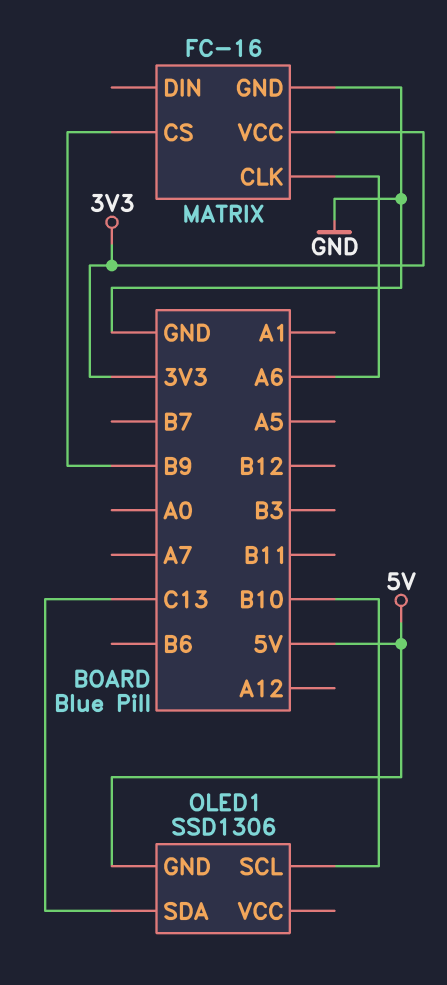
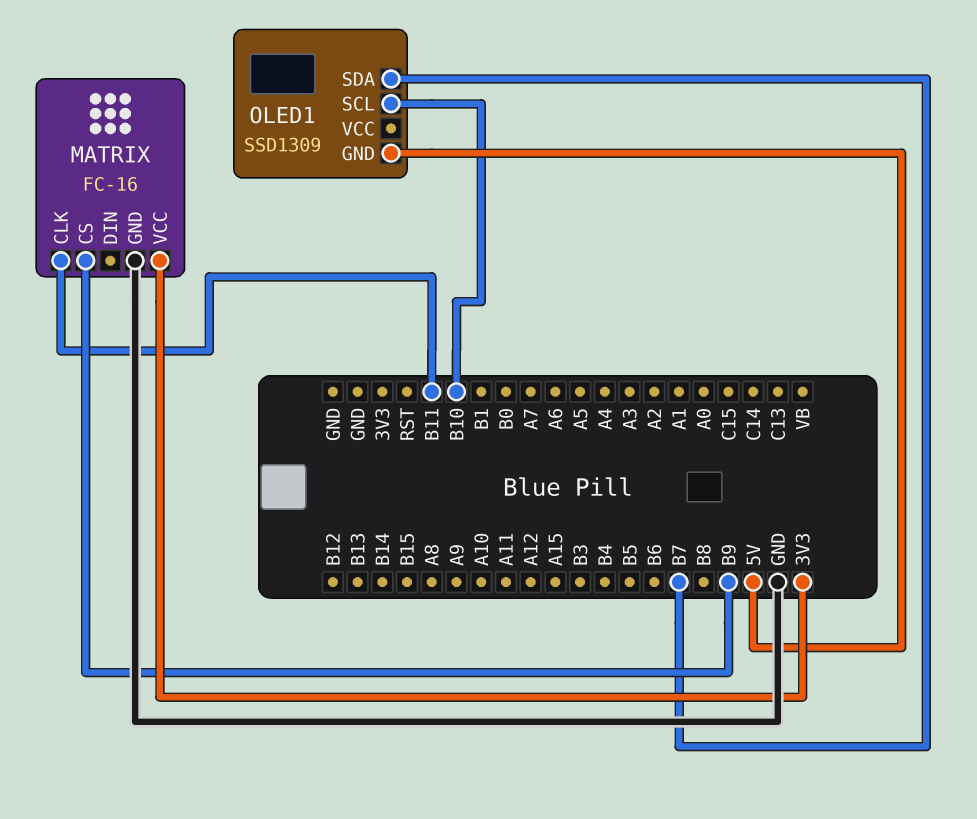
MATRIX pin CLK: A6 -> B11
OLED1: SSD1306 -> SSD1309
OLED1 pin SDA: C13 -> B7

